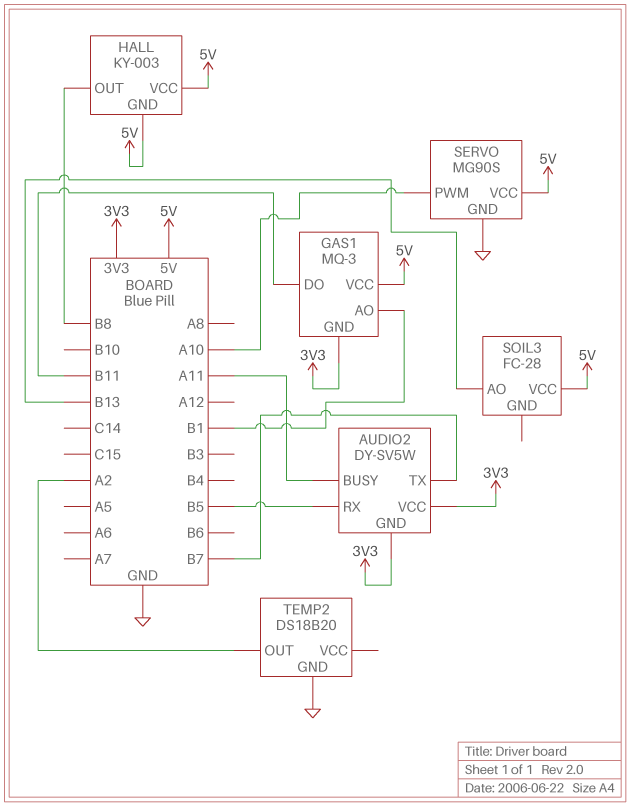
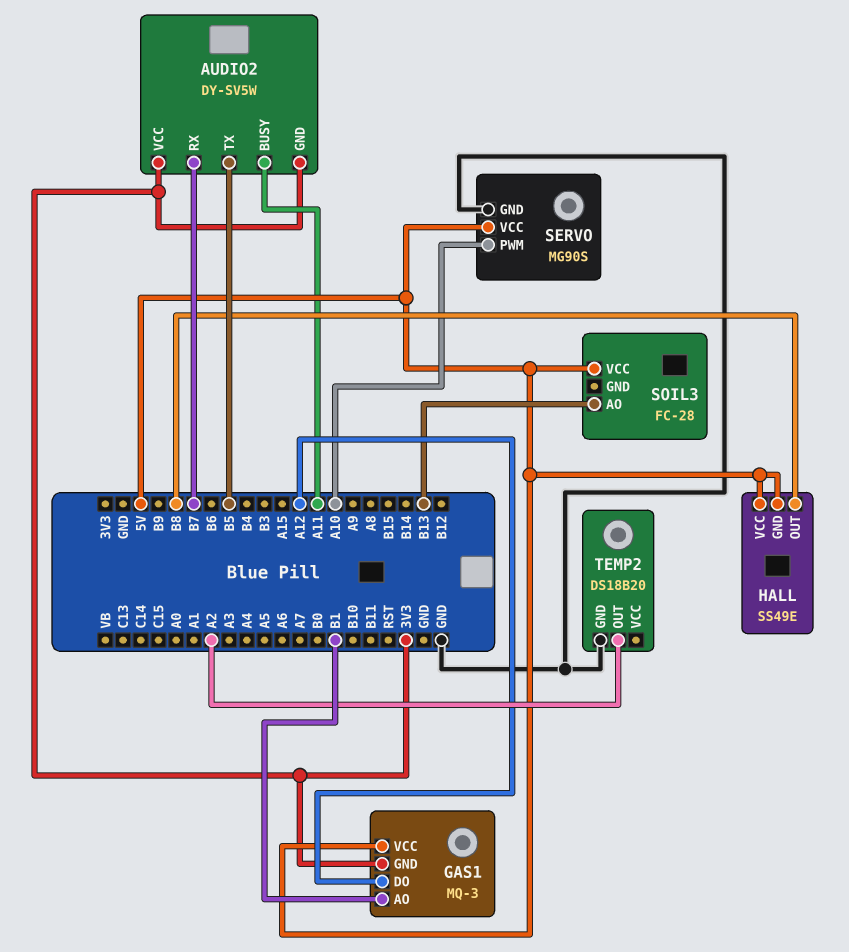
AUDIO2 pin RX: B5 -> B7
AUDIO2 pin TX: B7 -> B5
GAS1 pin DO: B11 -> A12
HALL: KY-003 -> SS49E

